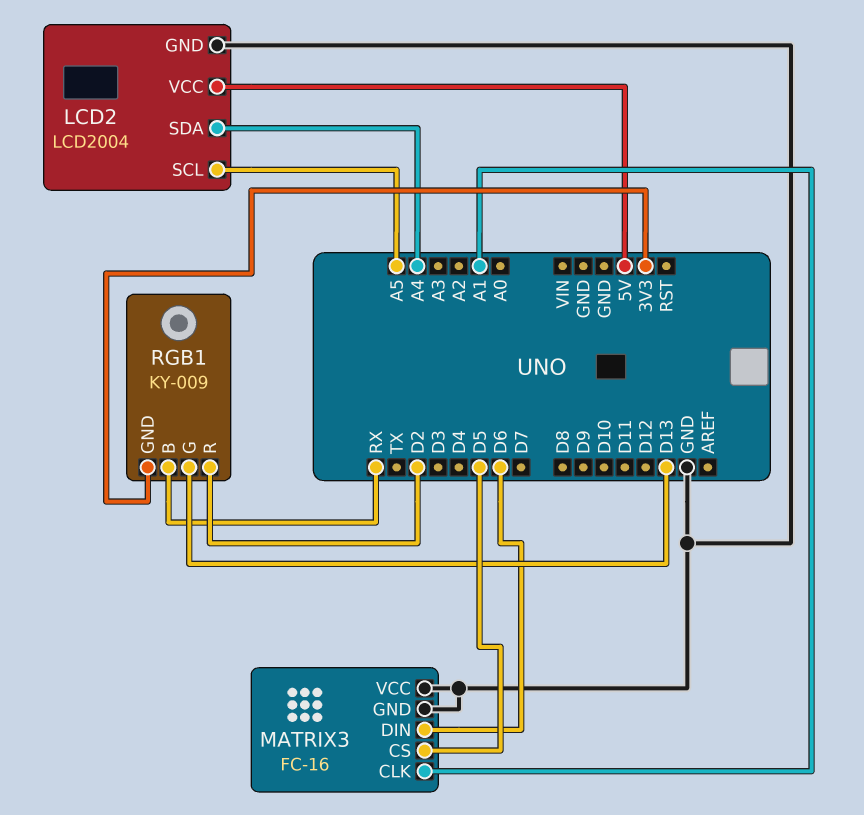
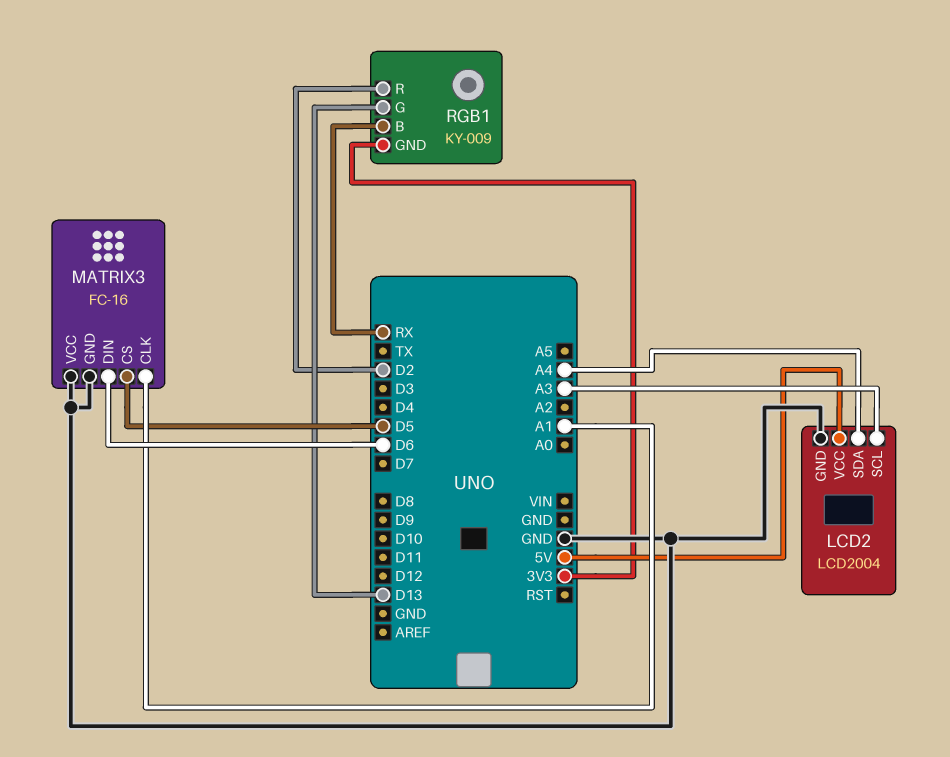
LCD2 pin SCL: A5 -> A3

